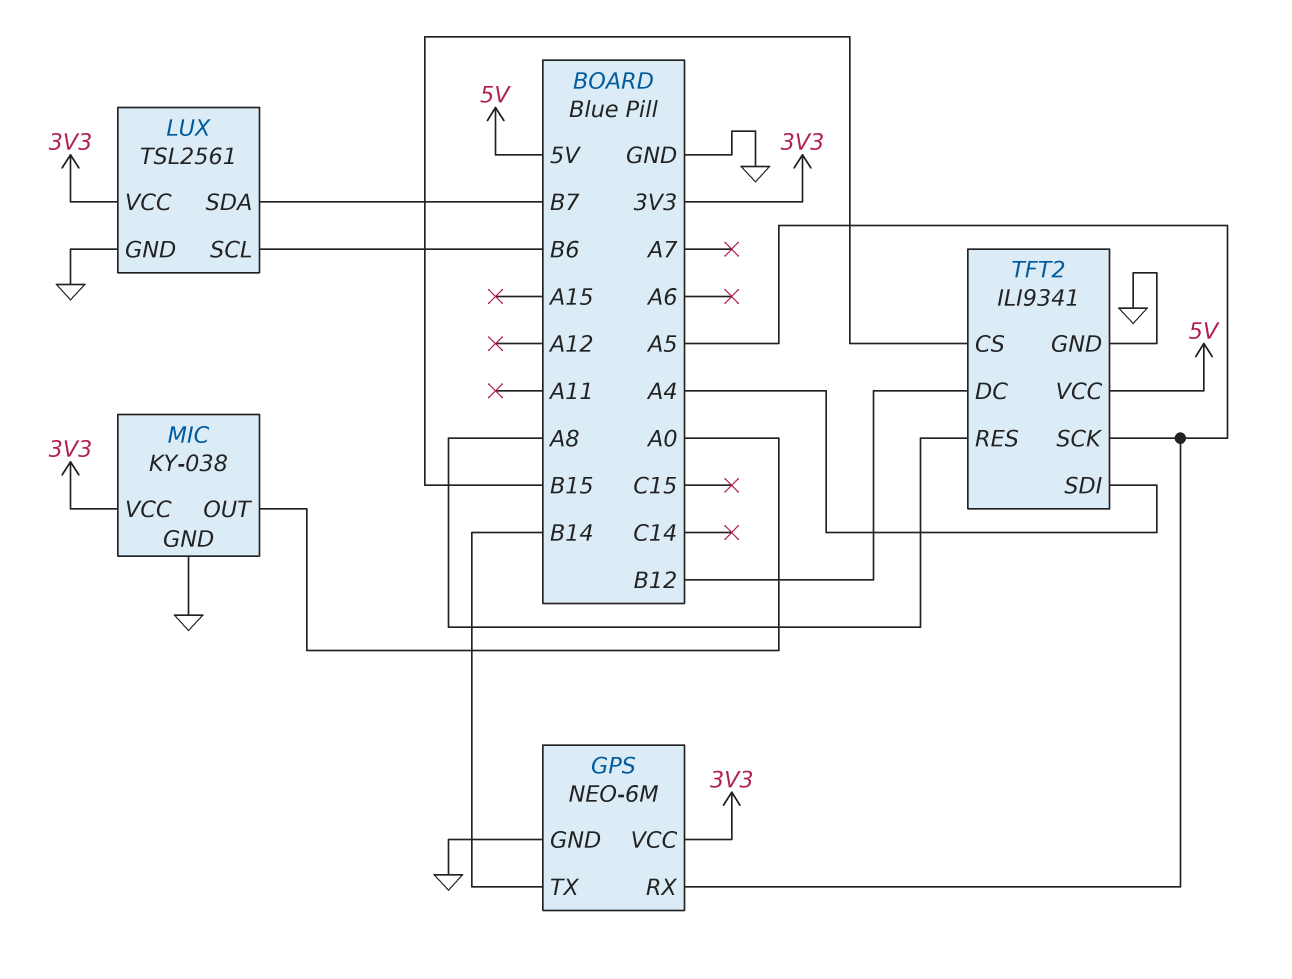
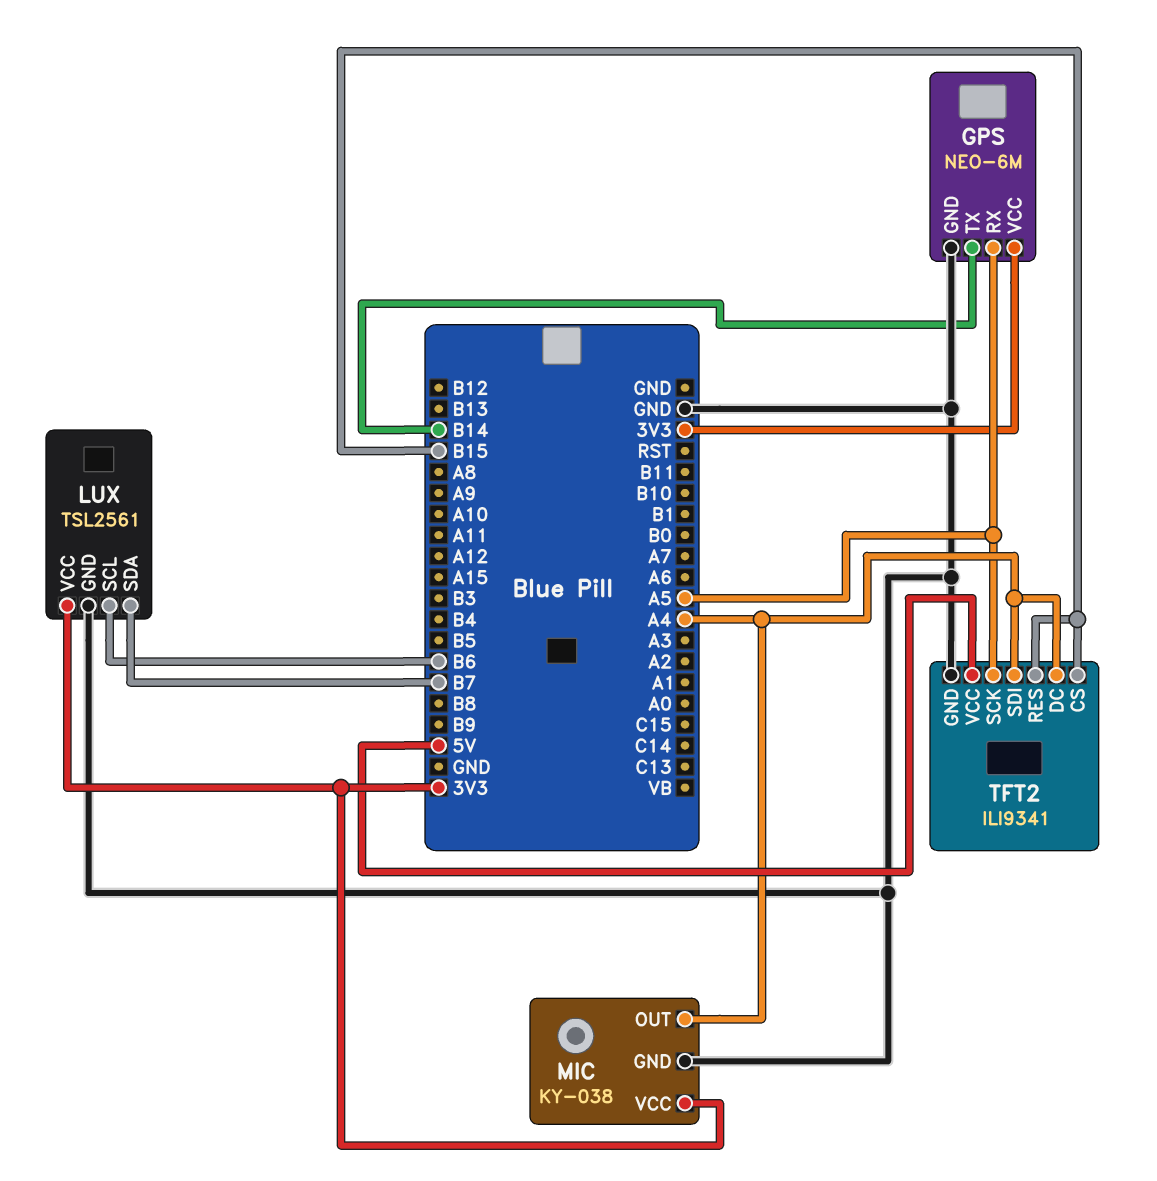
MIC pin OUT: A0 -> A4
TFT2 pin DC: B12 -> A4
TFT2 pin RES: A8 -> B15

